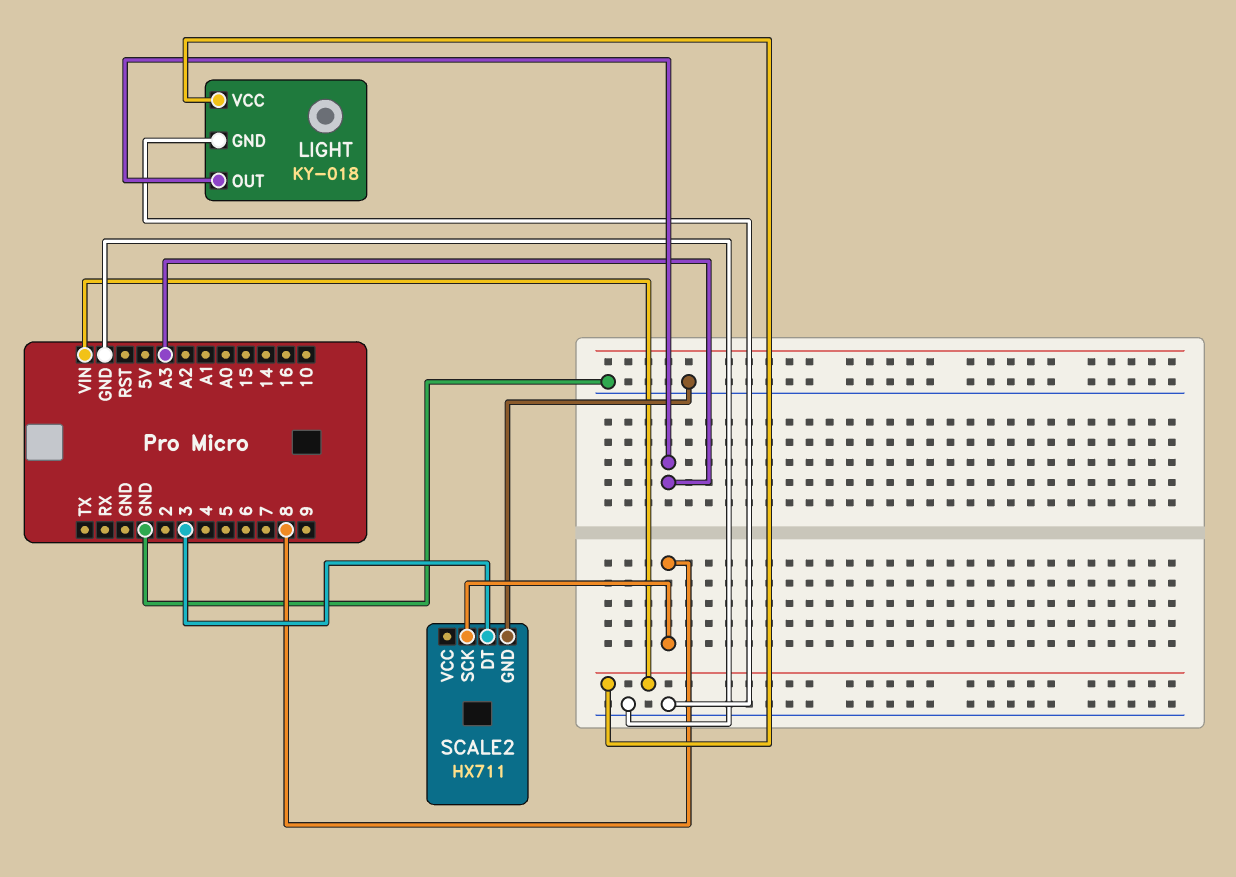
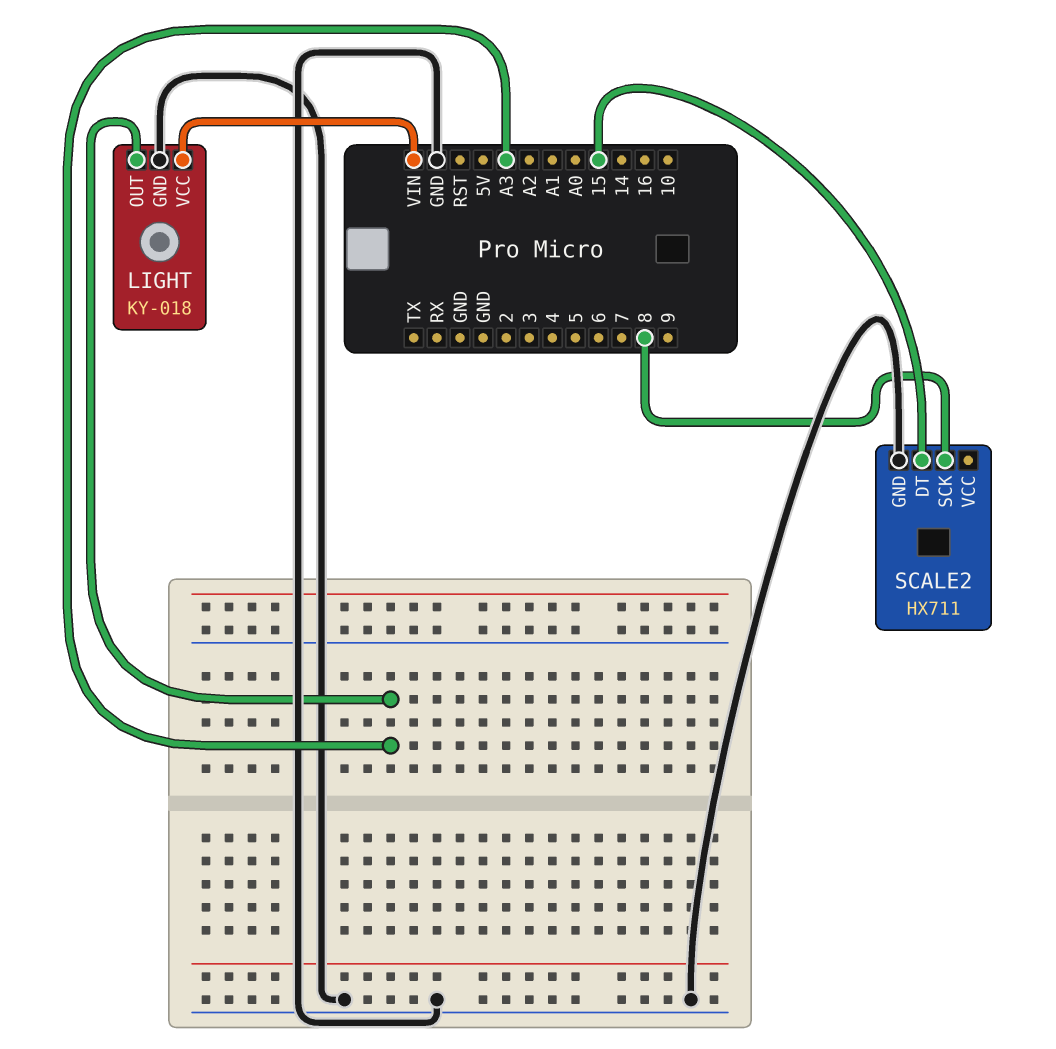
SCALE2 pin DT: 3 -> 15

